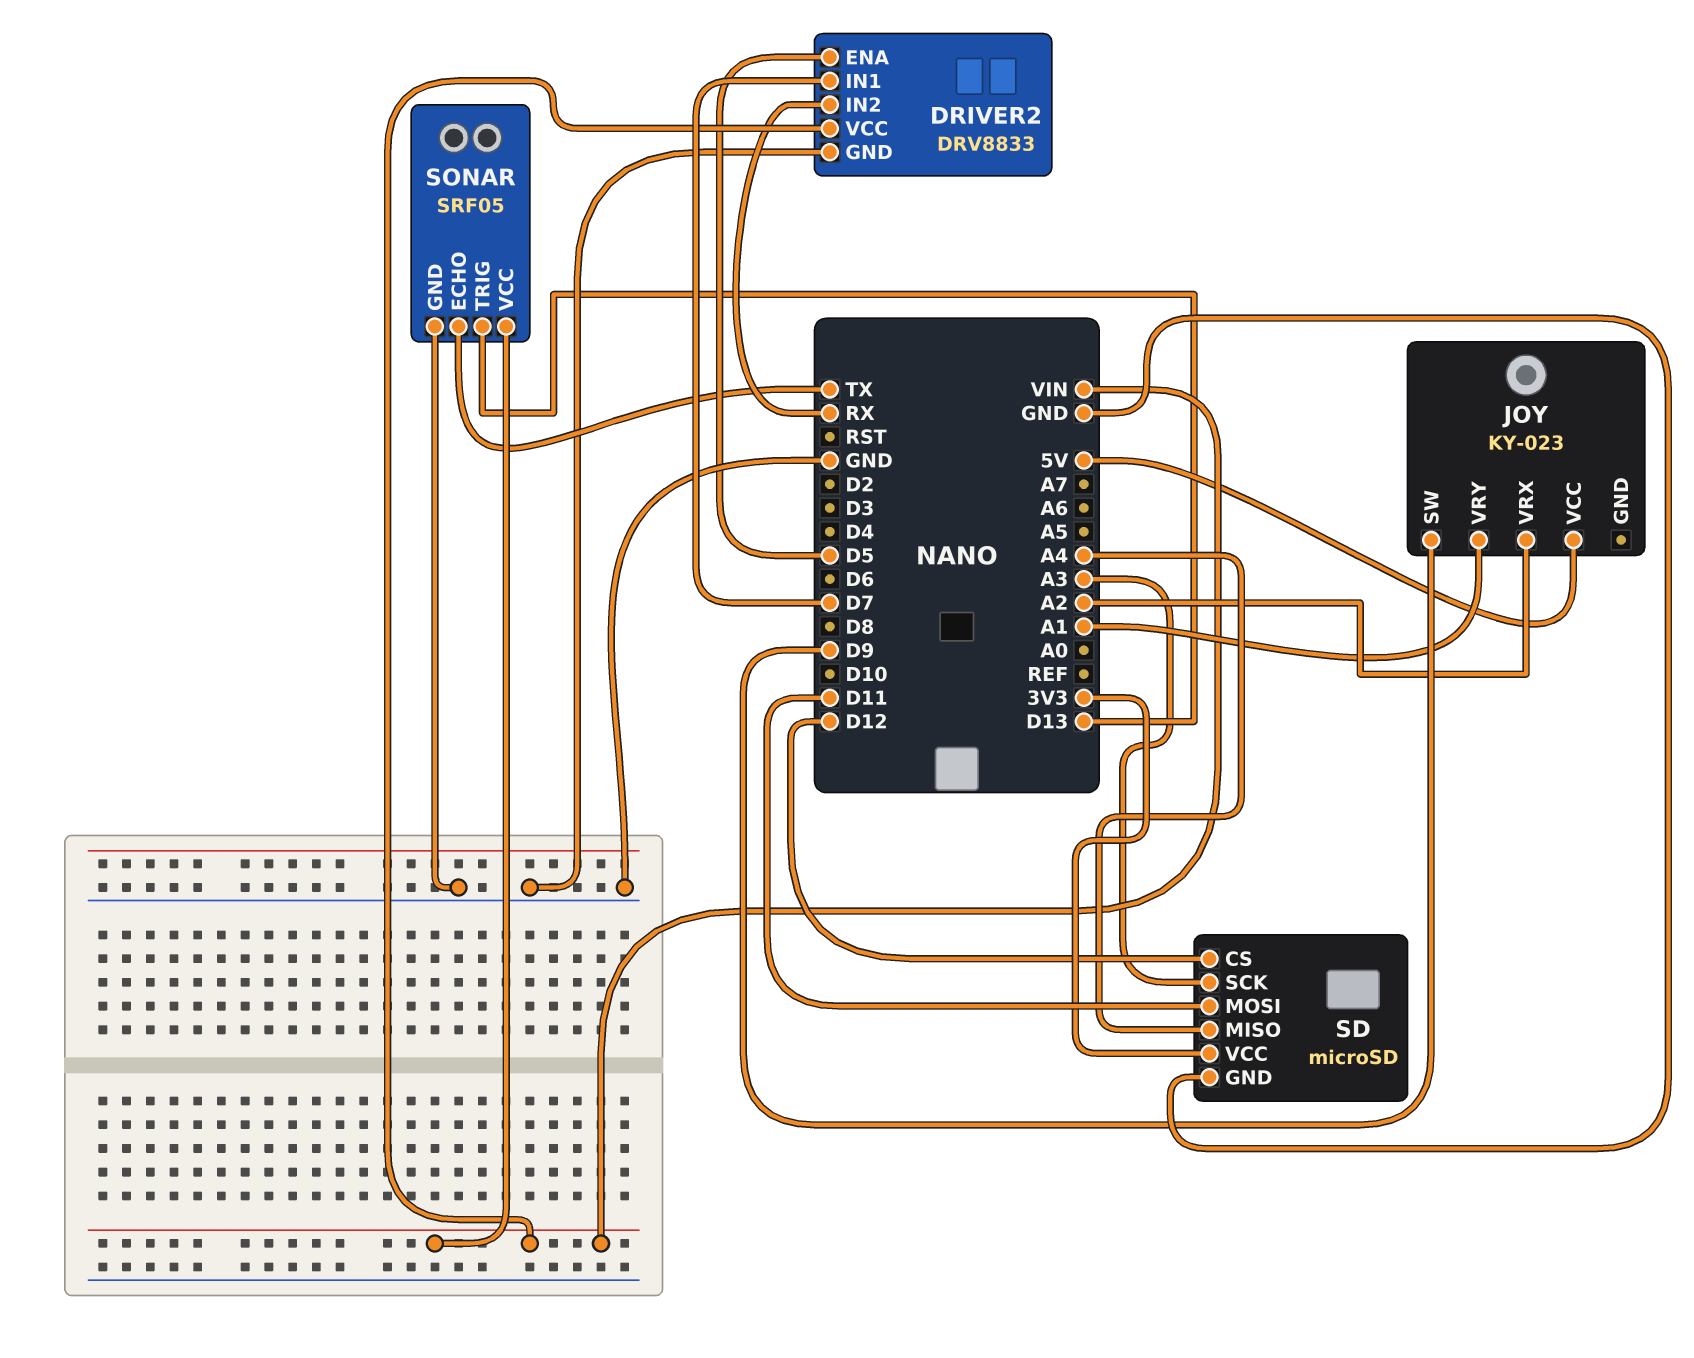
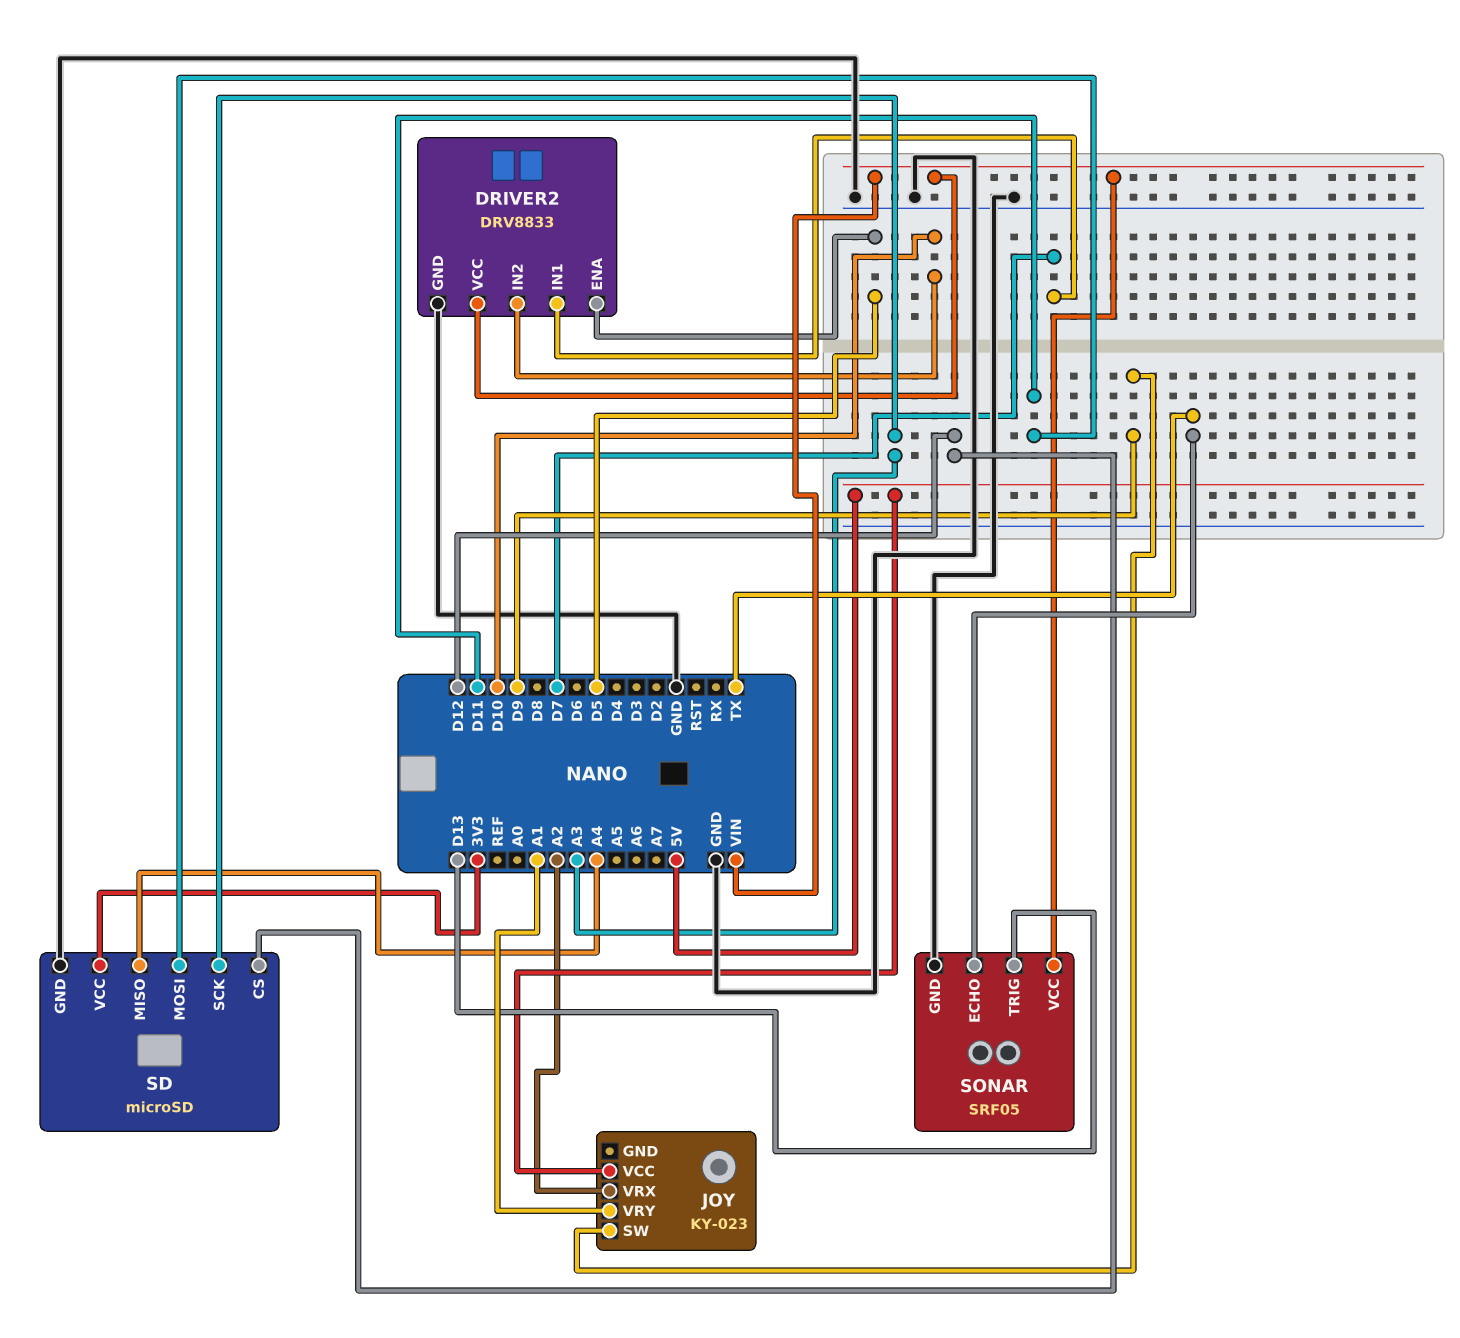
DRIVER2 pin IN2: RX -> D10

